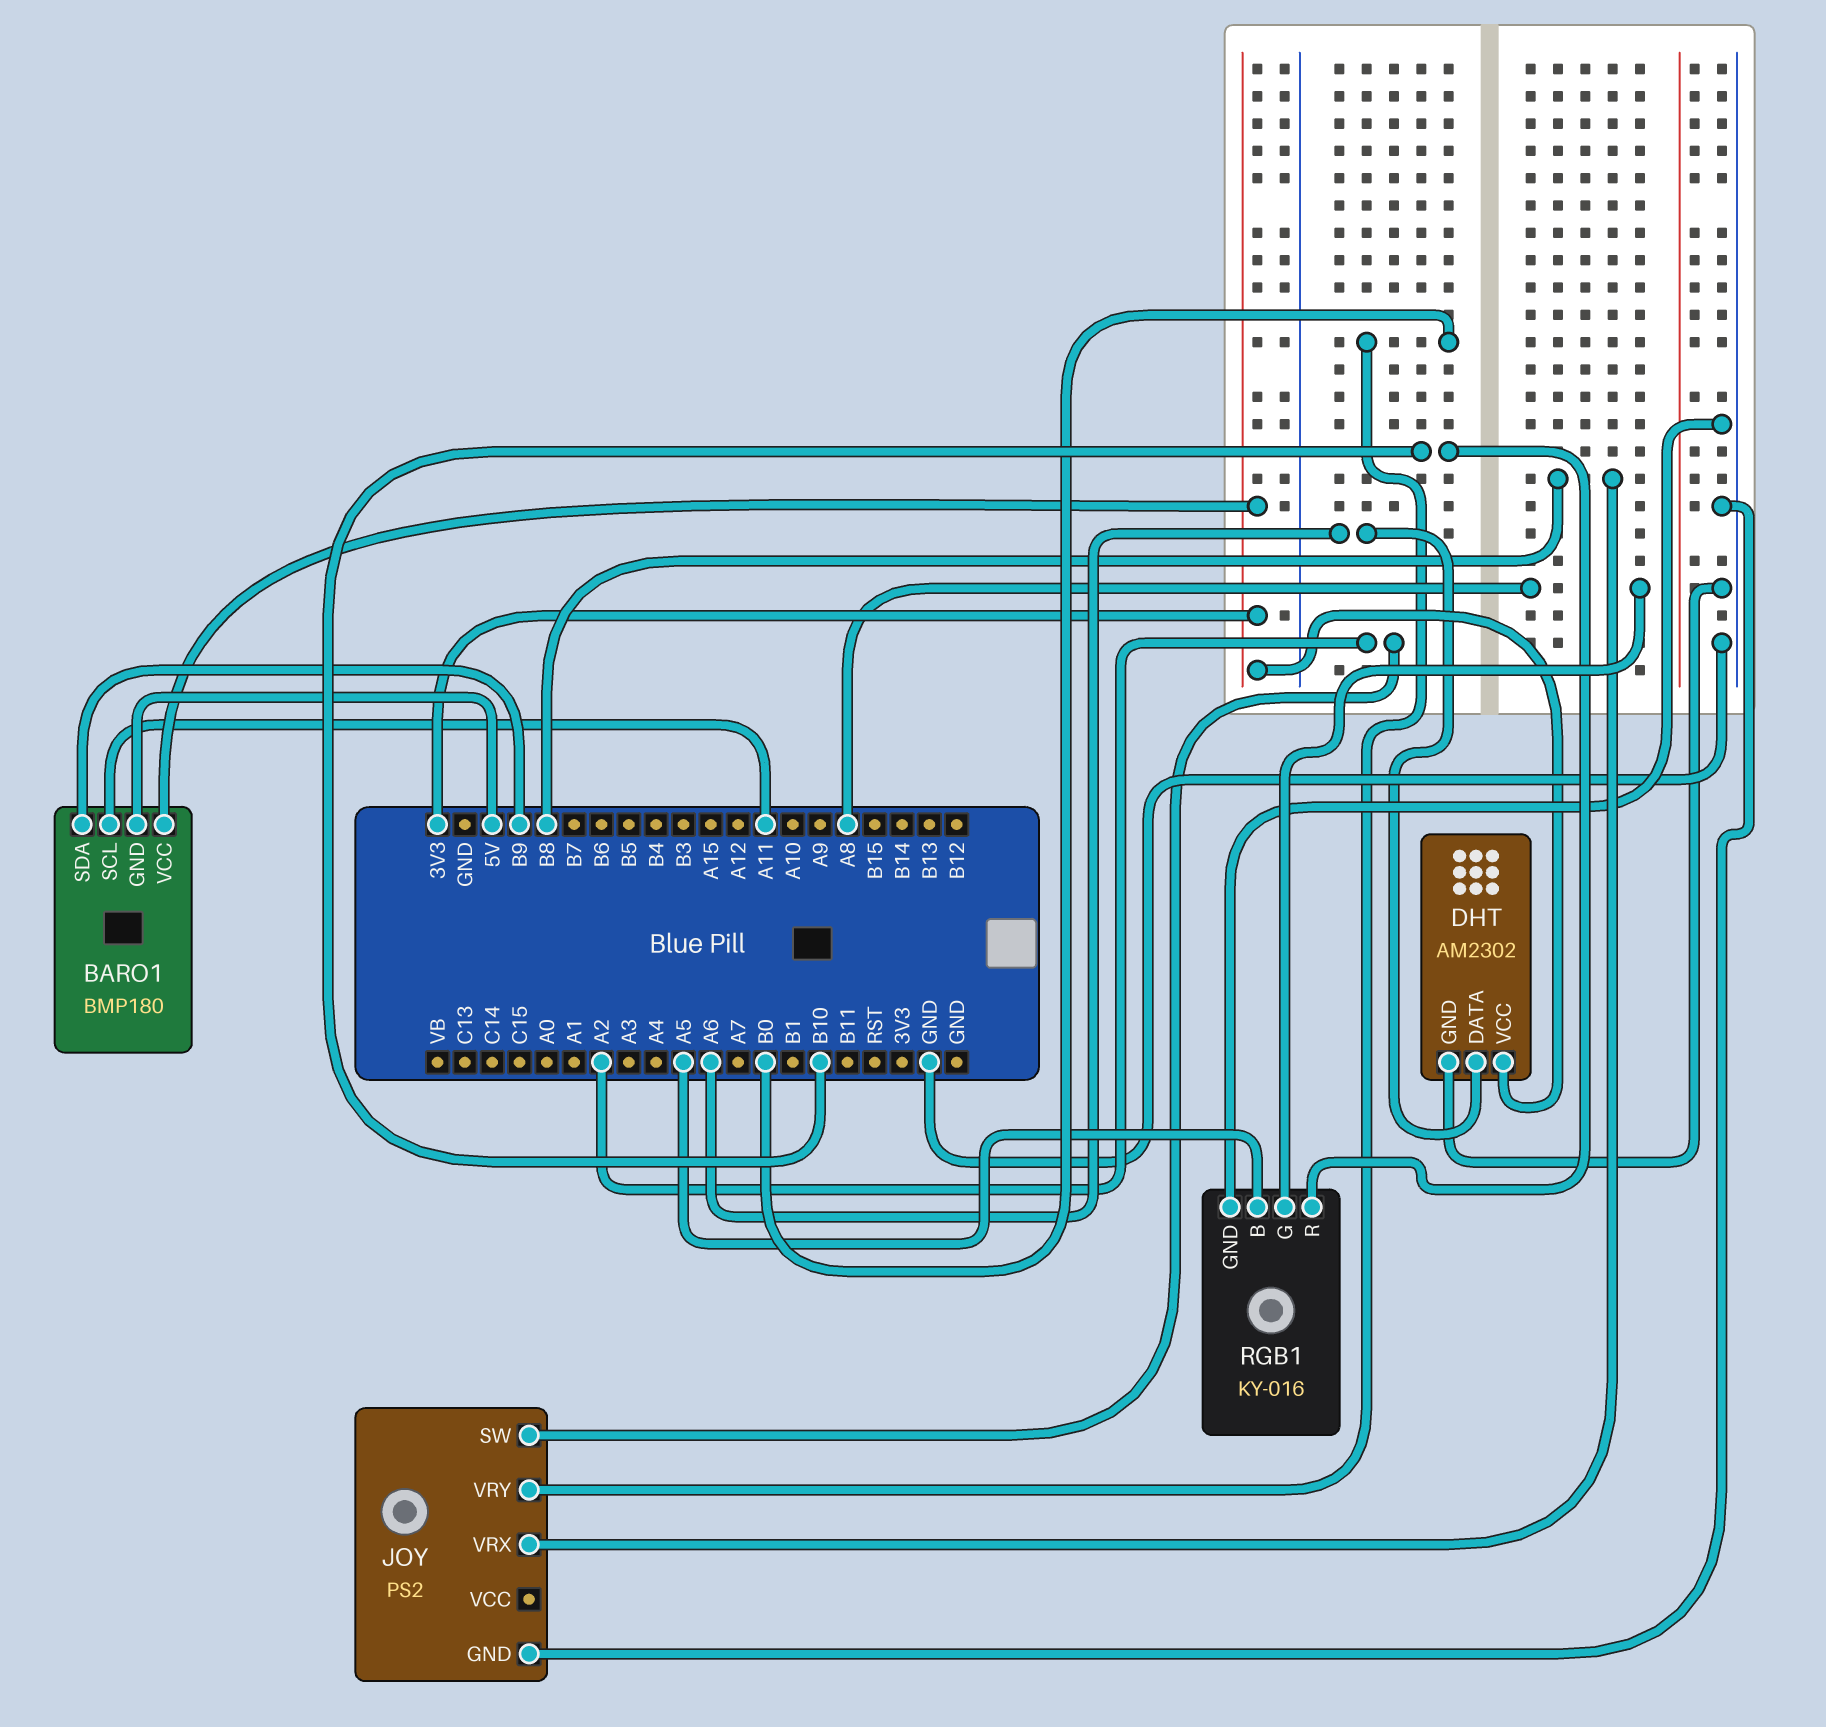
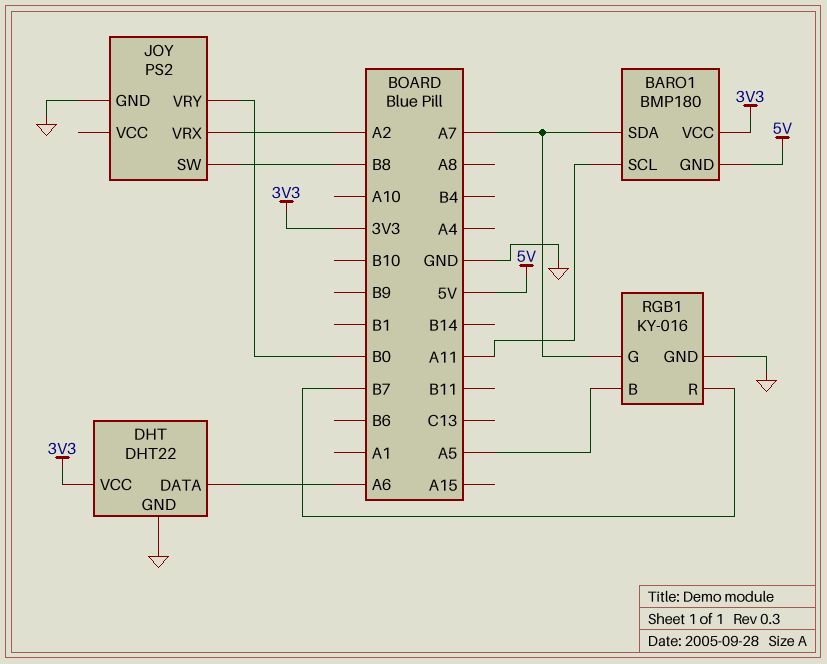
BARO1 pin SDA: B9 -> A7
DHT: AM2302 -> DHT22
JOY pin SW: A2 -> B8
JOY pin VRX: B8 -> A2
RGB1 pin G: A8 -> A7
RGB1 pin R: B10 -> B7

